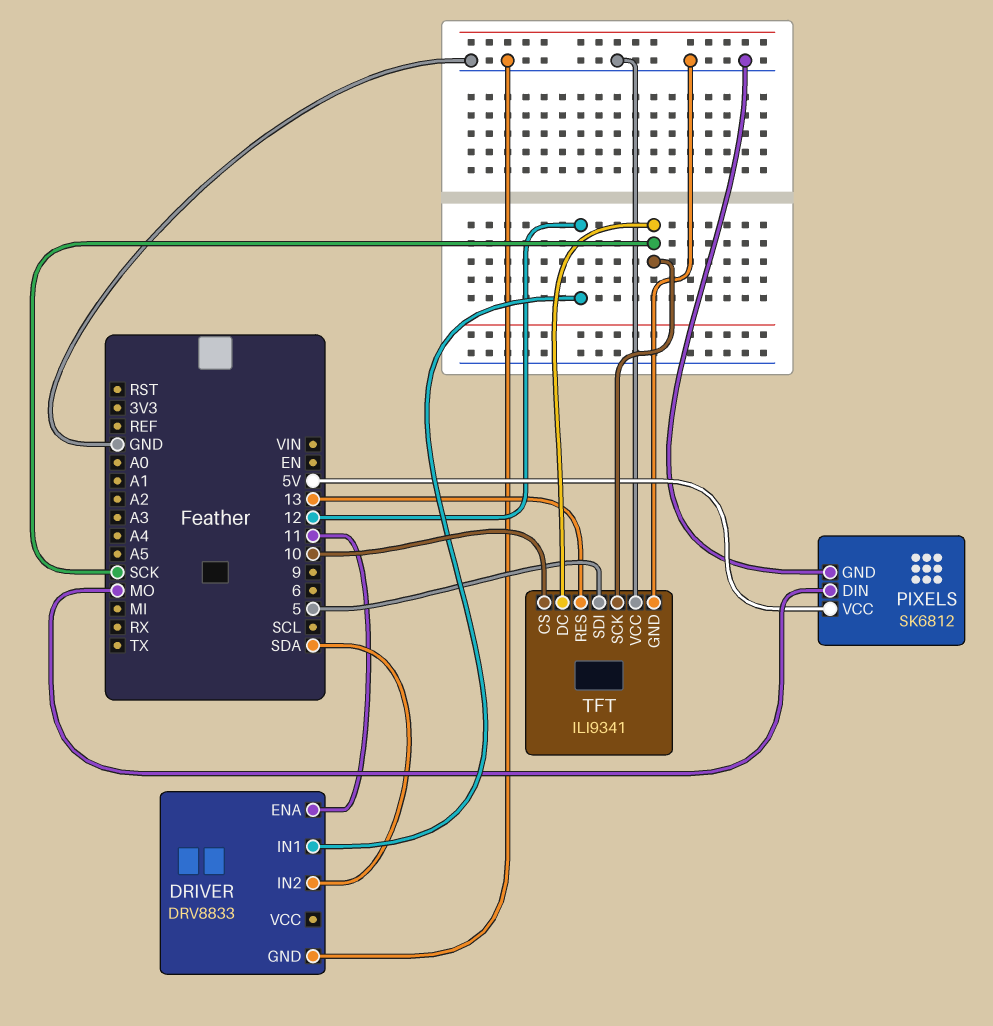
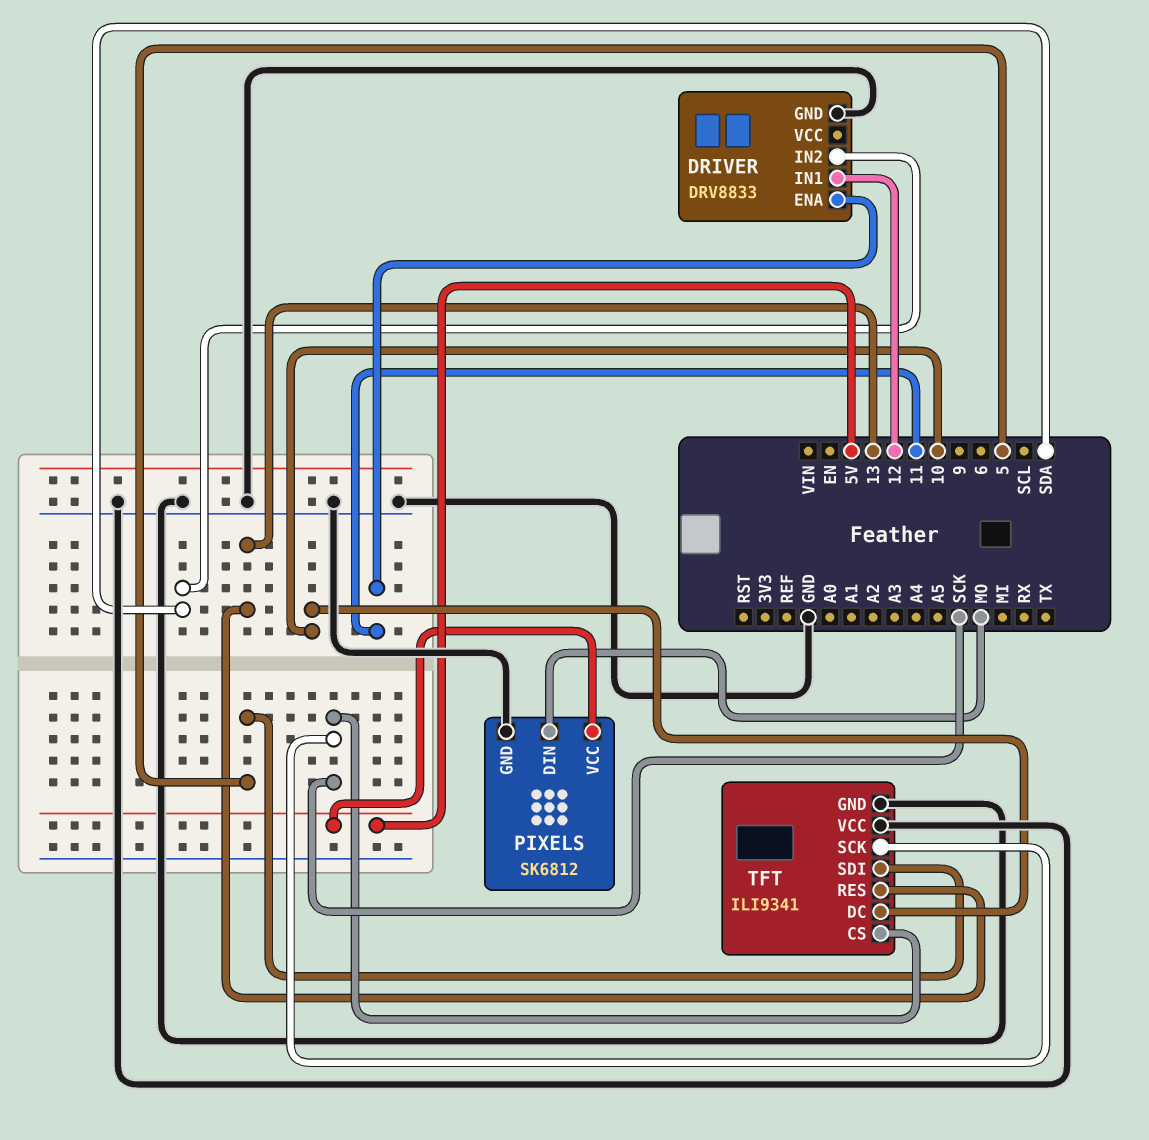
TFT pin CS: 10 -> SCK
TFT pin DC: SCK -> 10

